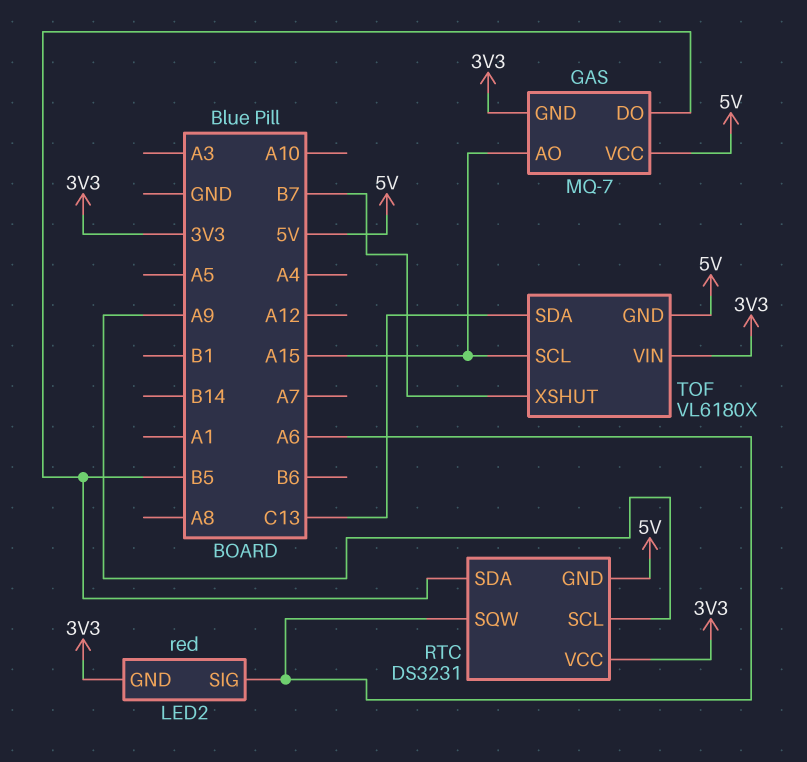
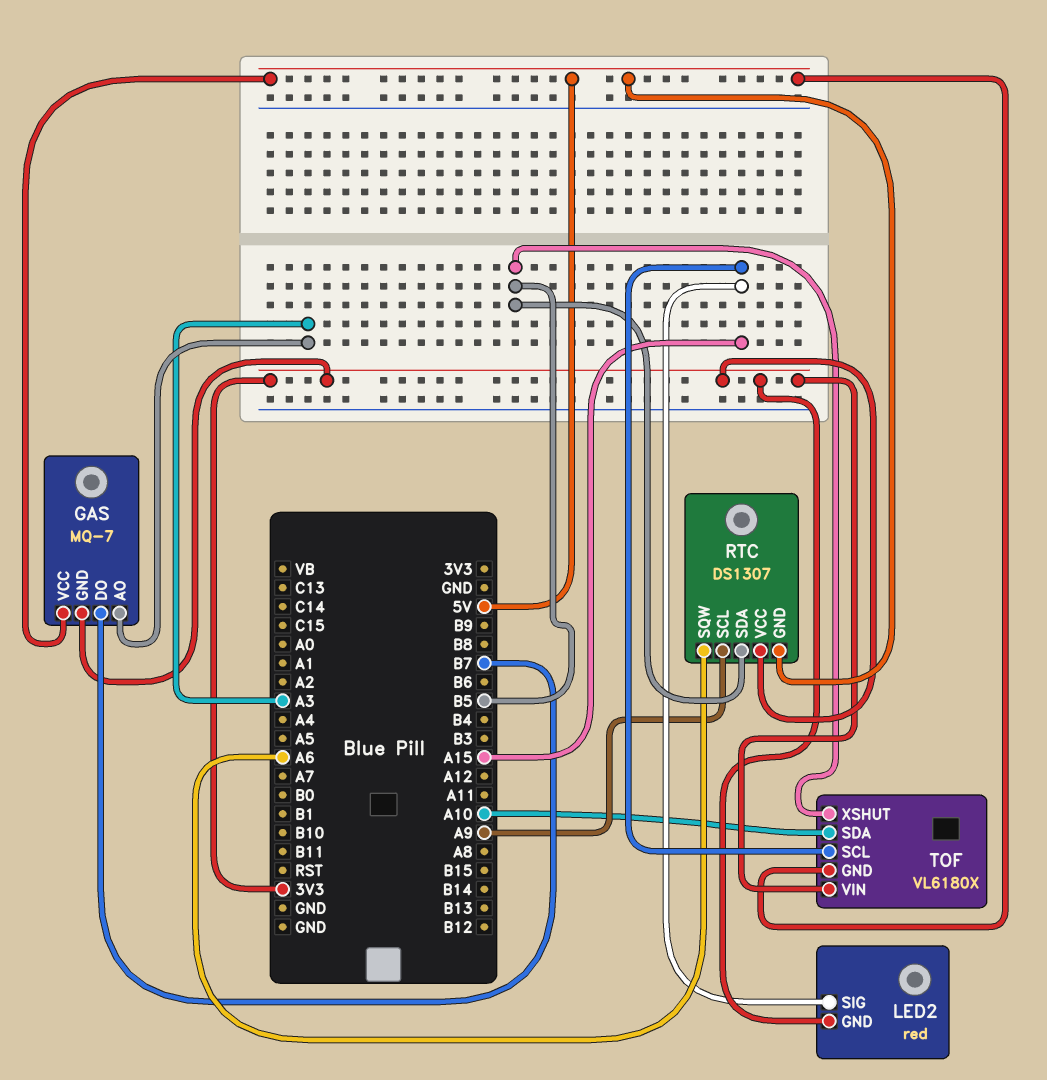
GAS pin AO: A15 -> A3
GAS pin DO: B5 -> B7
LED2 pin SIG: A6 -> A15
RTC: DS3231 -> DS1307
TOF pin SDA: C13 -> A10
TOF pin XSHUT: B7 -> B5

